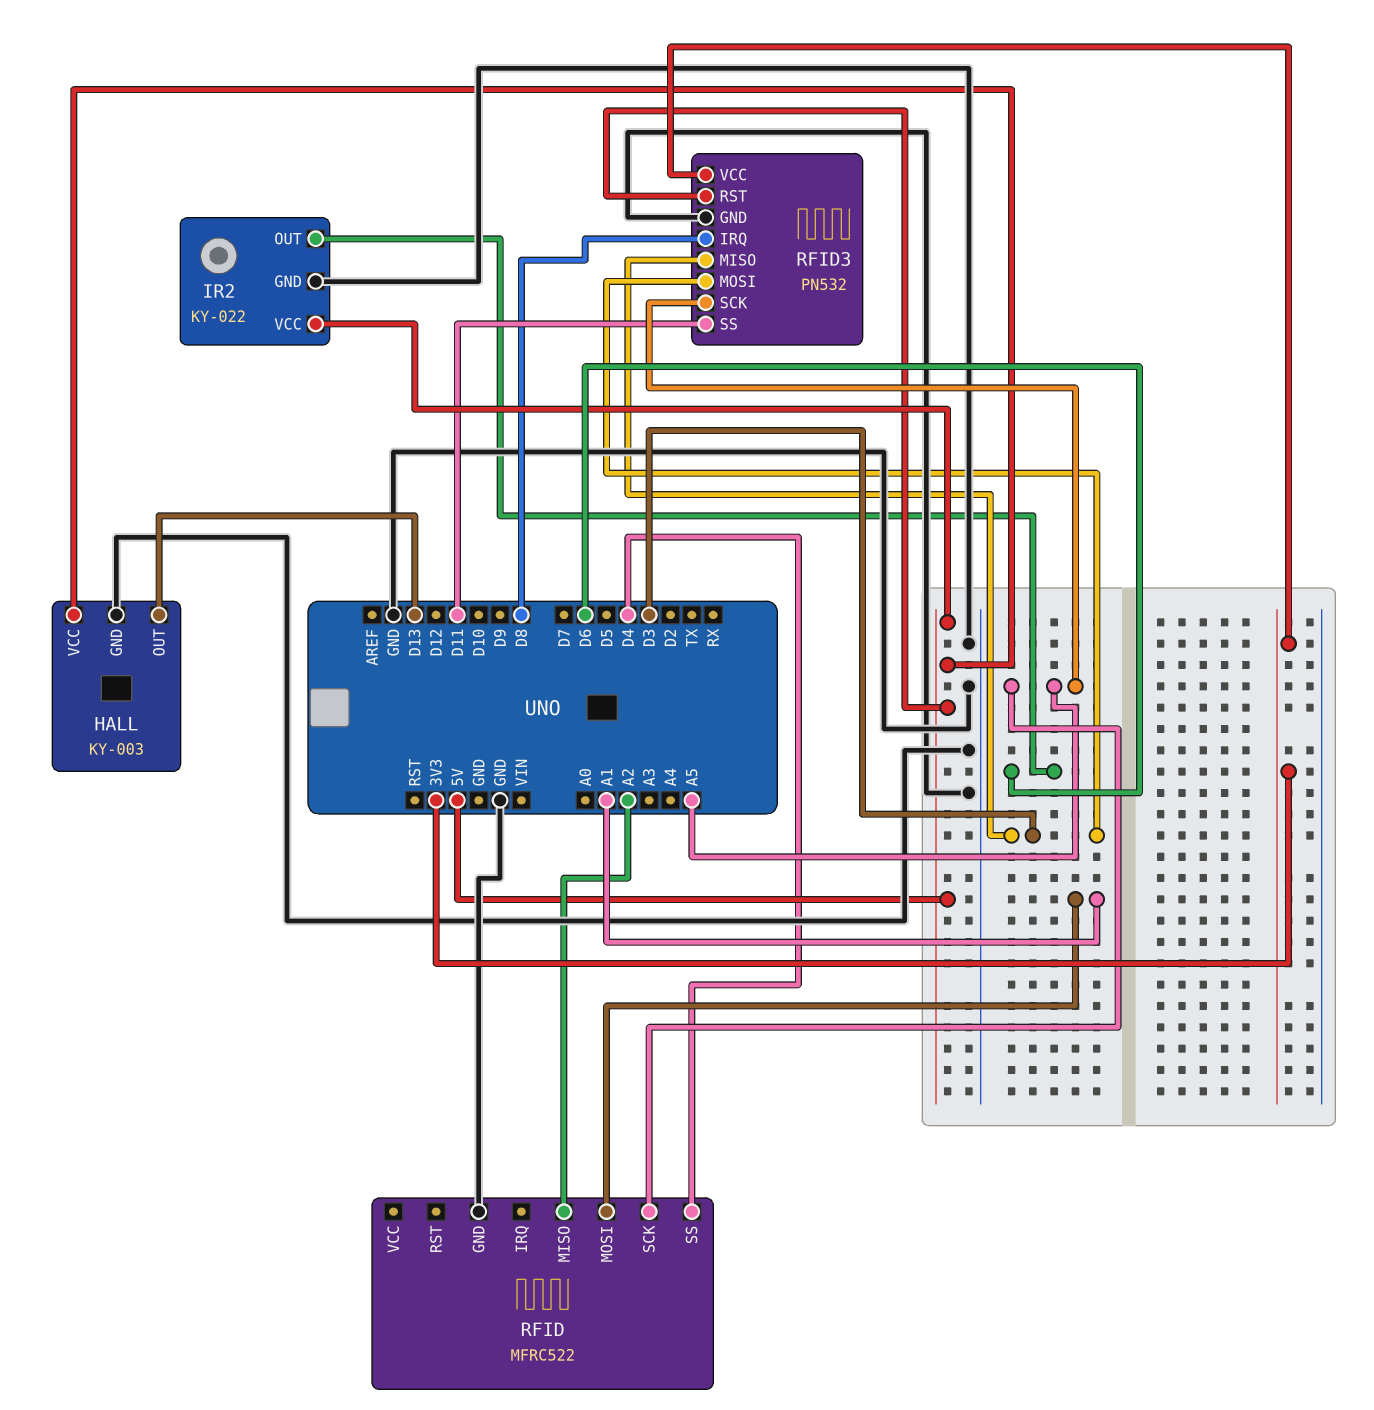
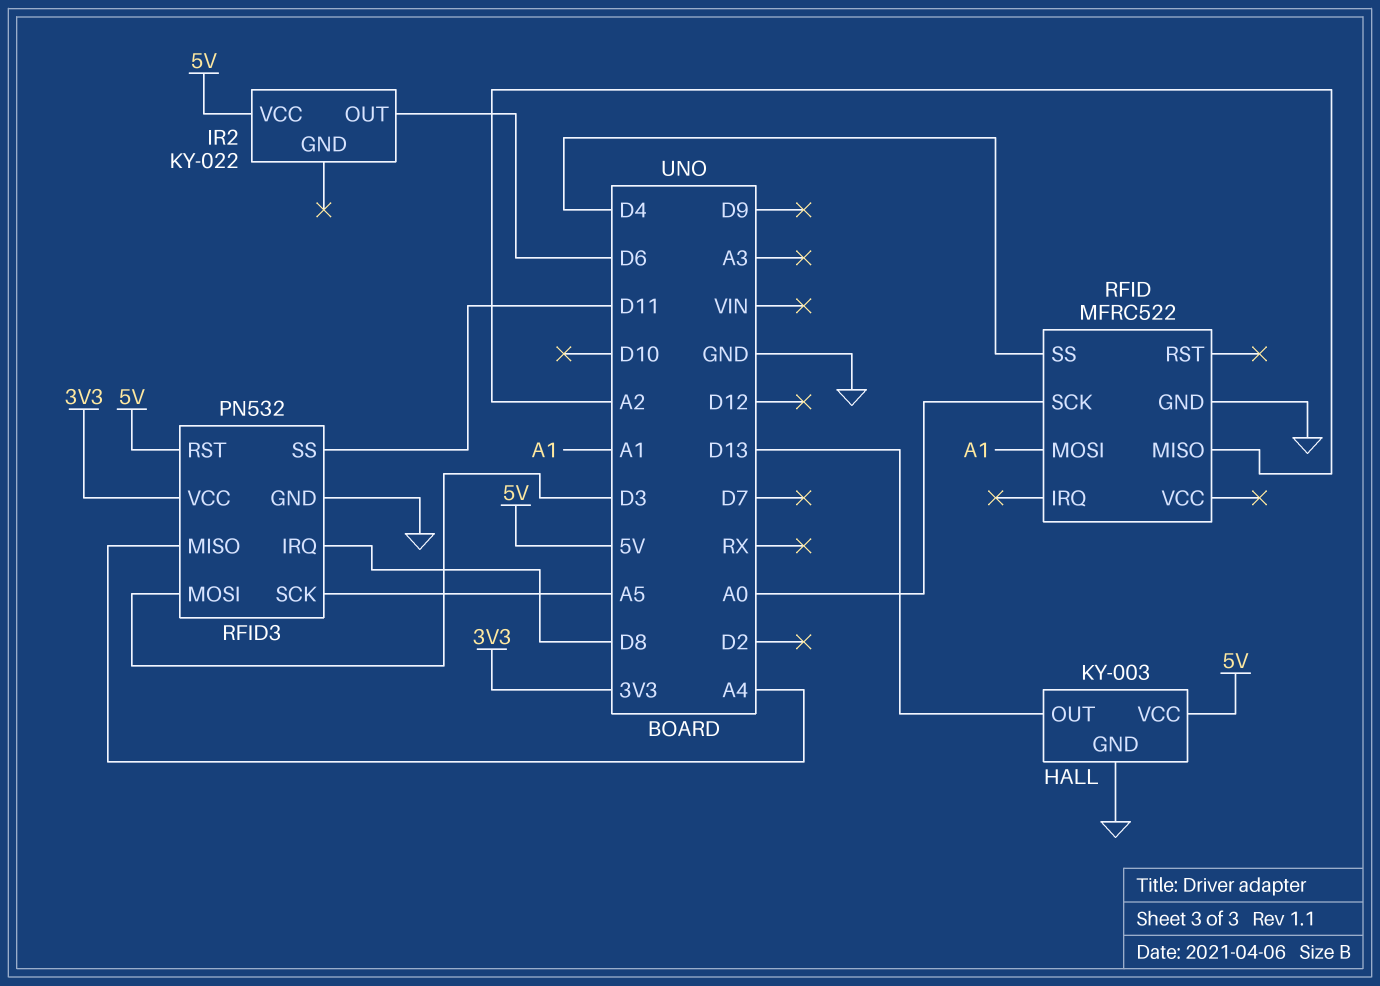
IR2 pin GND: GND -> none
RFID pin SCK: A5 -> A0
RFID3 pin MISO: D3 -> A4

